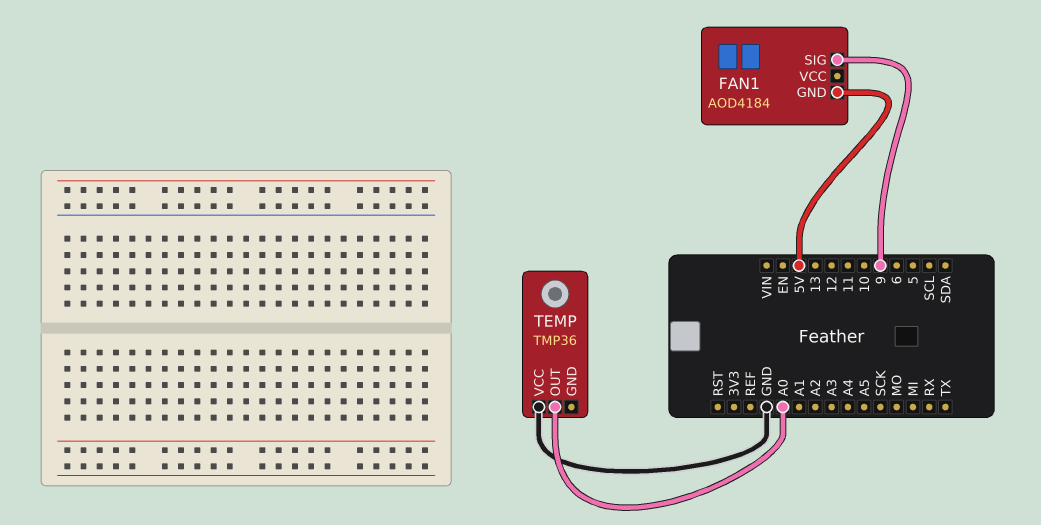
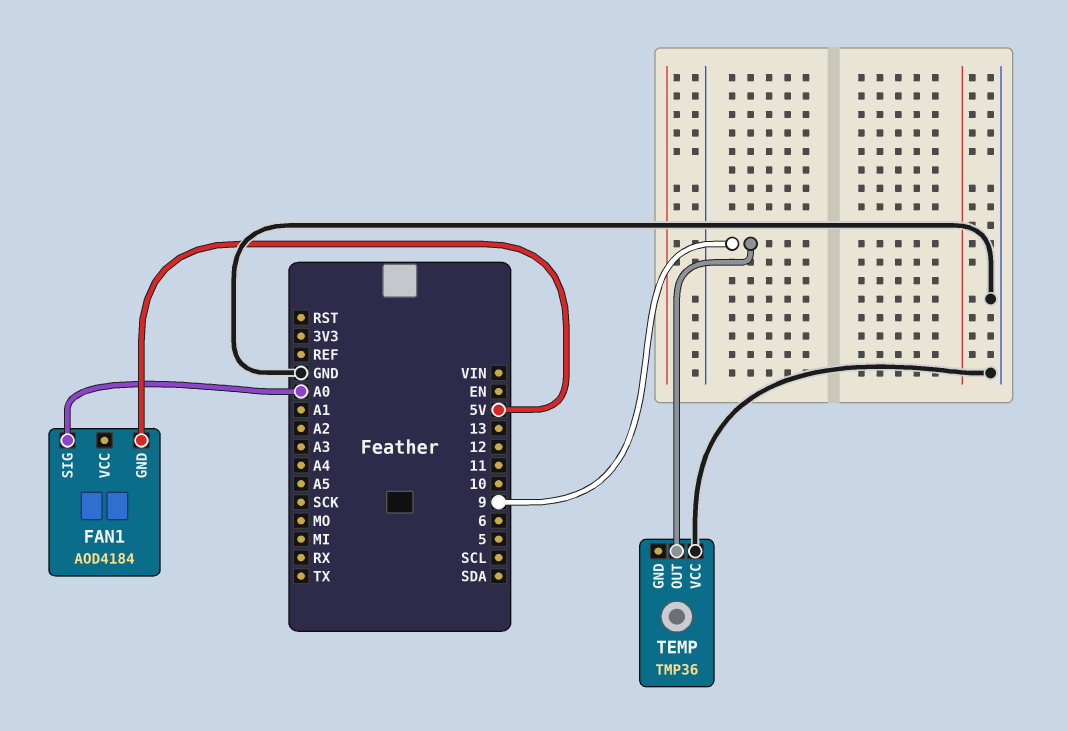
FAN1 pin SIG: 9 -> A0
TEMP pin OUT: A0 -> 9

